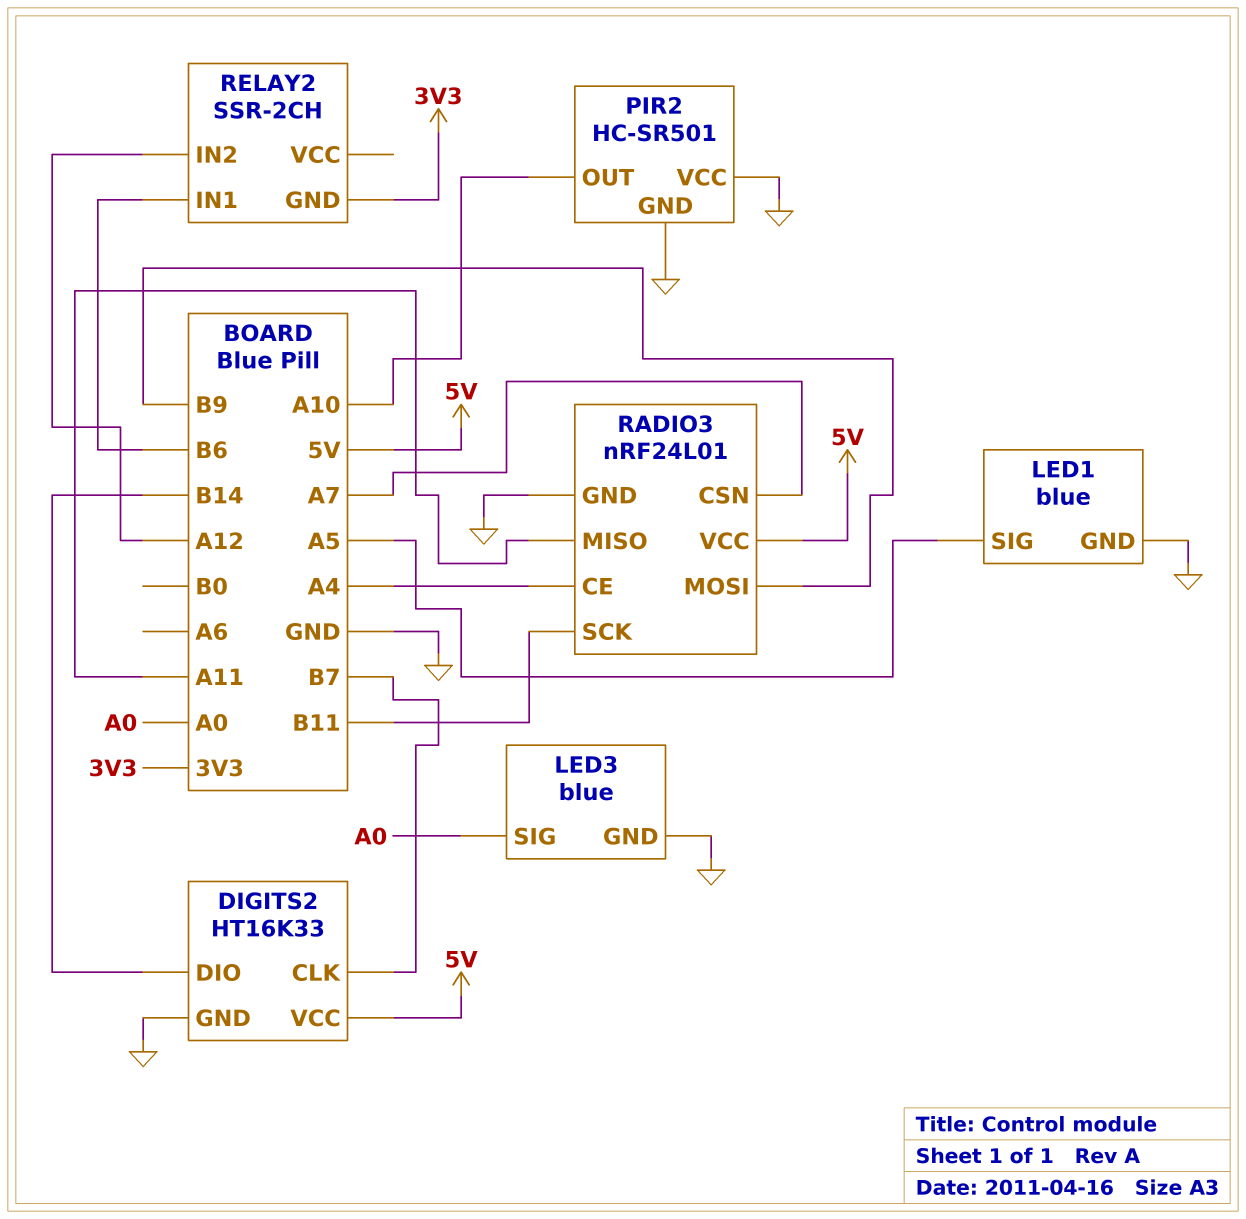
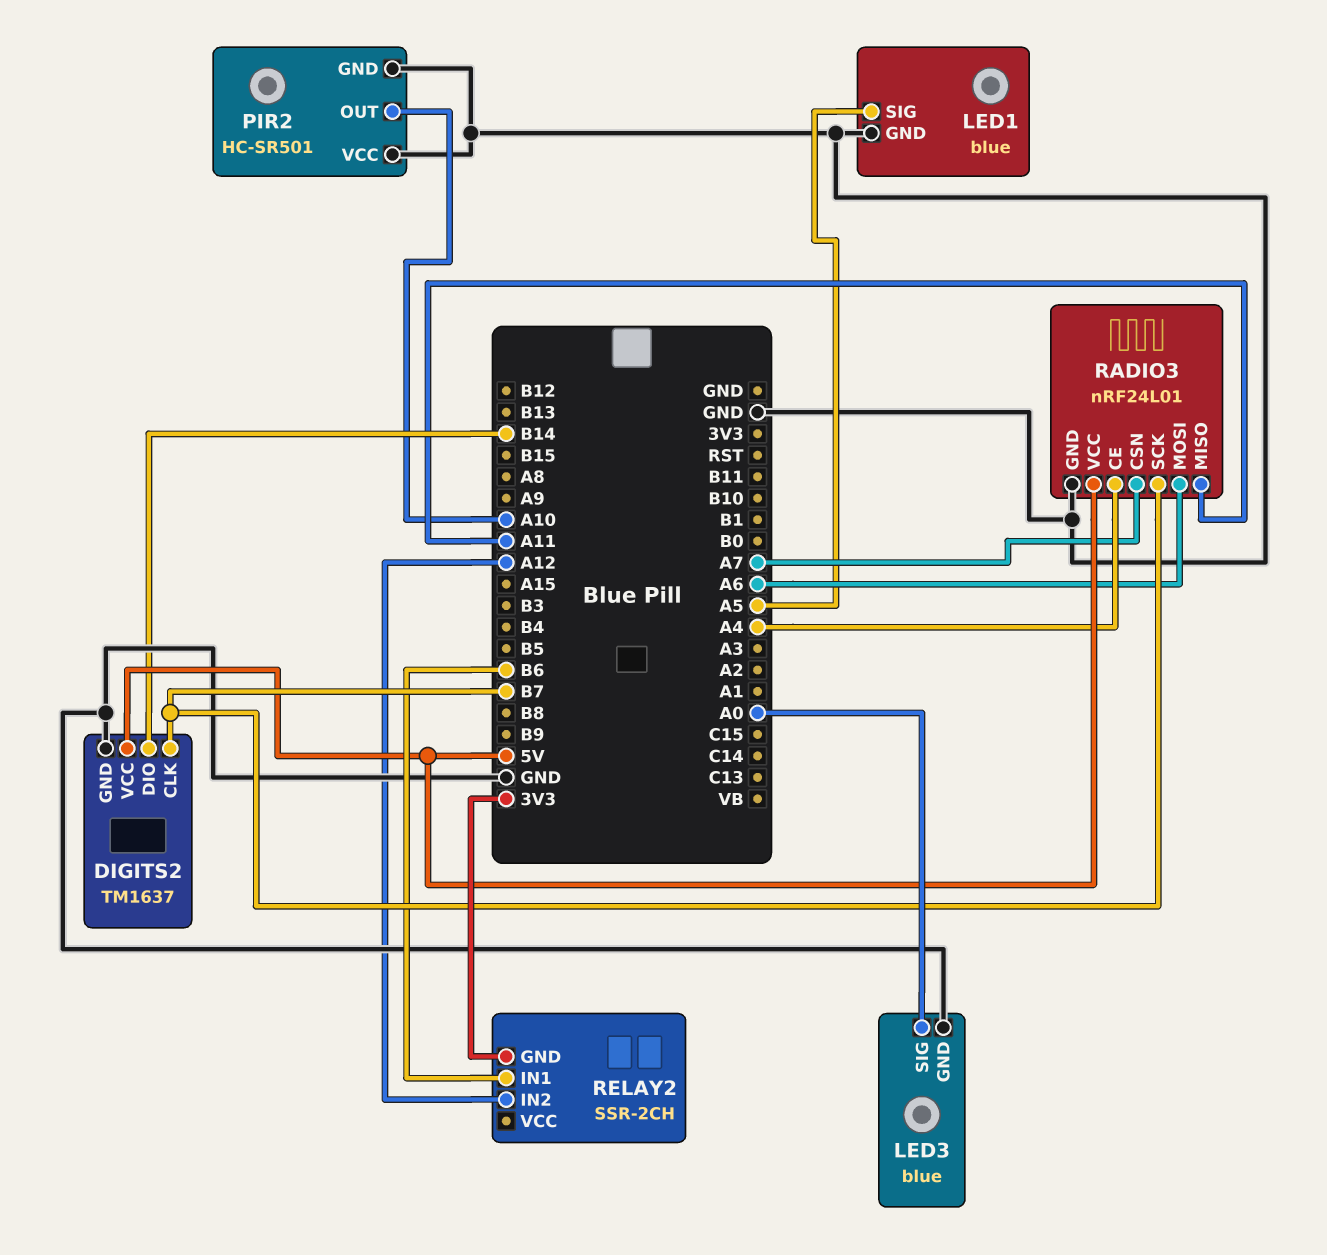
DIGITS2: HT16K33 -> TM1637
RADIO3 pin MOSI: B9 -> A6
RADIO3 pin SCK: B11 -> B7

